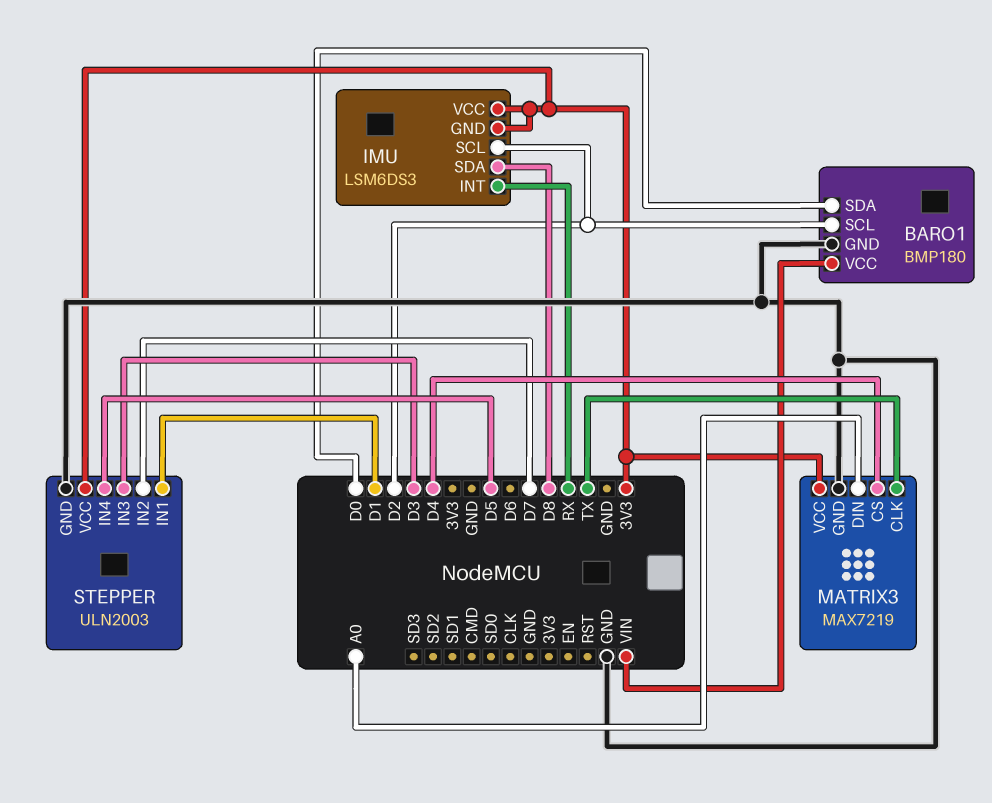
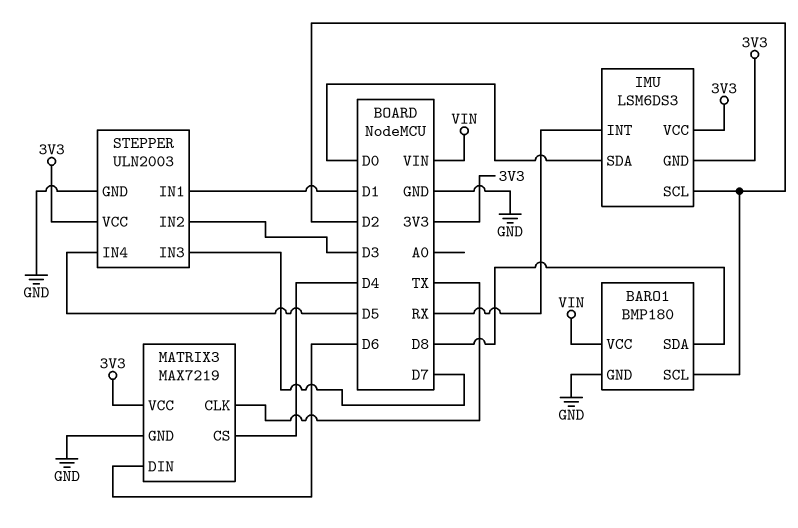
BARO1 pin SDA: D0 -> D8
IMU pin SDA: D8 -> D0
MATRIX3 pin DIN: A0 -> D6
STEPPER pin IN2: D7 -> D3
STEPPER pin IN3: D3 -> D7

